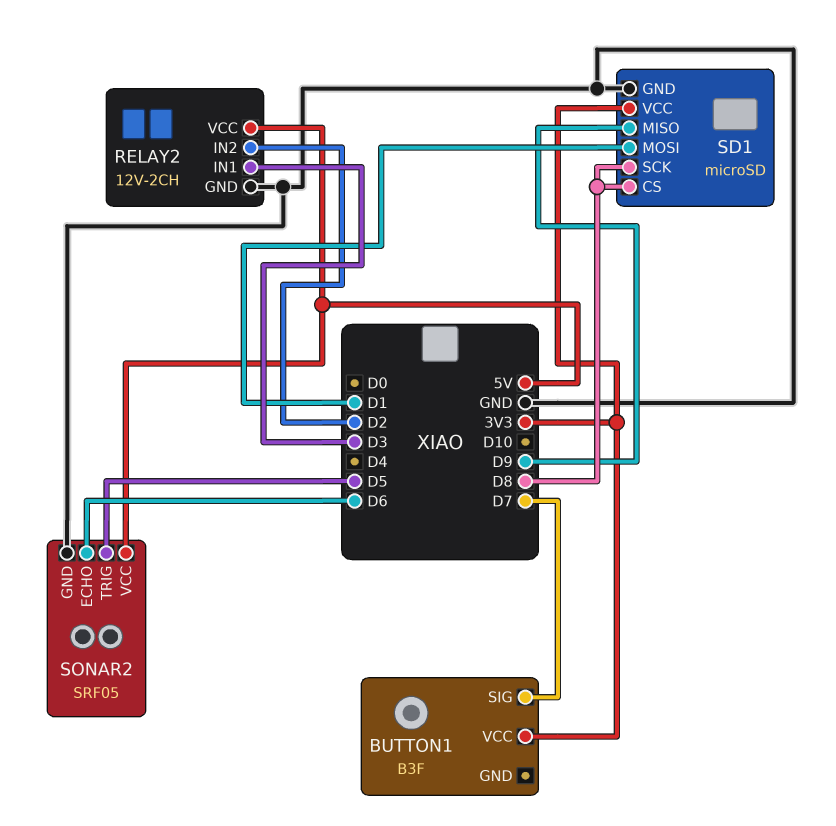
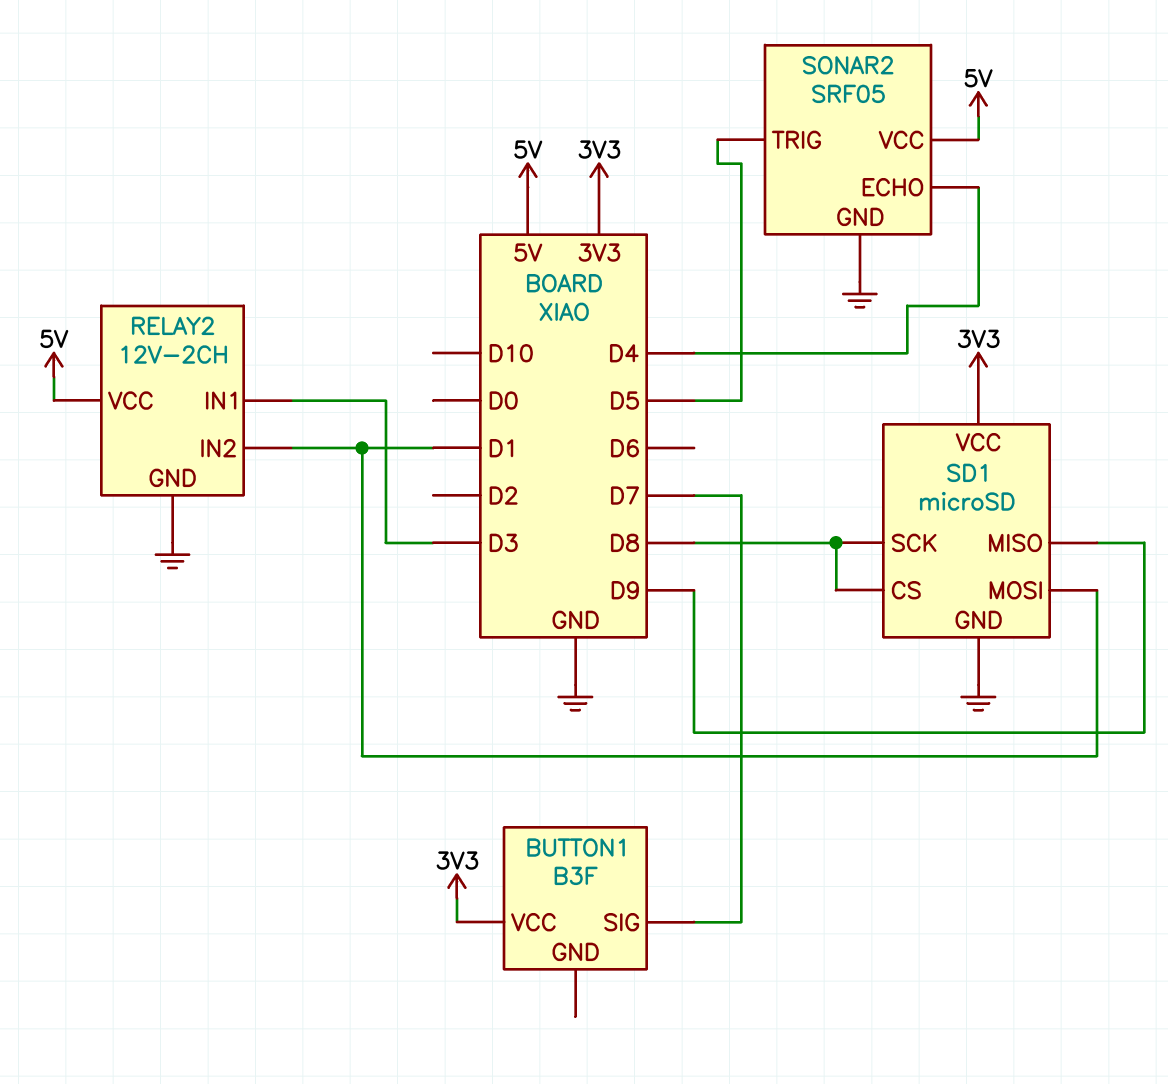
RELAY2 pin IN2: D2 -> D1
SONAR2 pin ECHO: D6 -> D4

